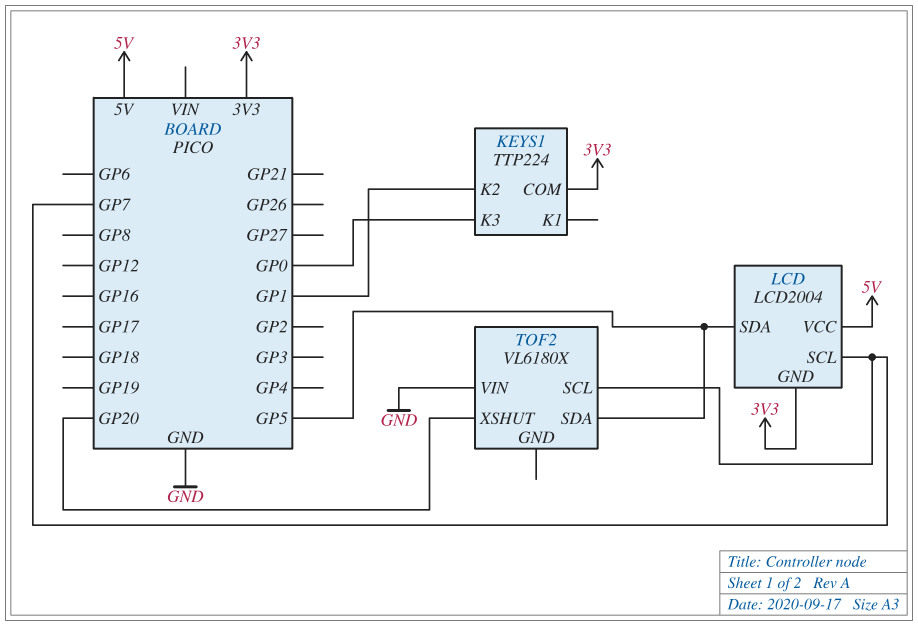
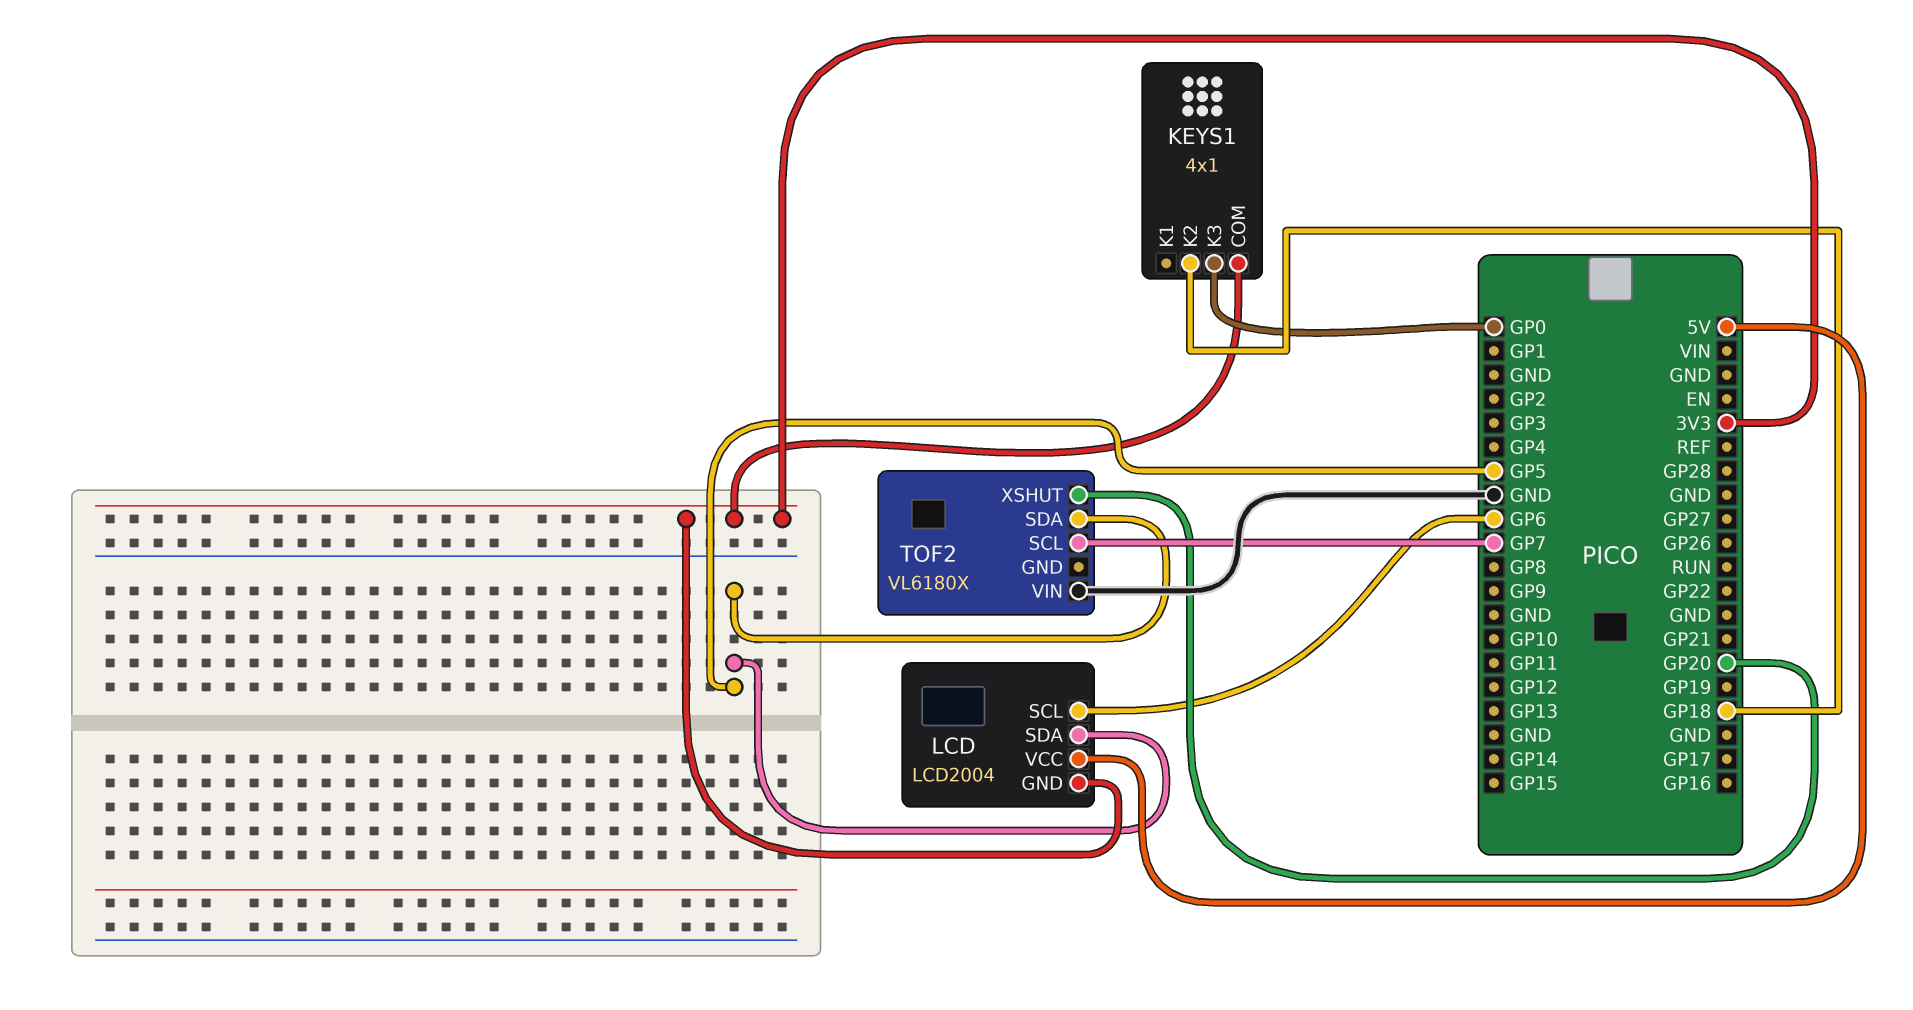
KEYS1: TTP224 -> 4x1
KEYS1 pin K2: GP1 -> GP18
LCD pin SCL: GP7 -> GP6

